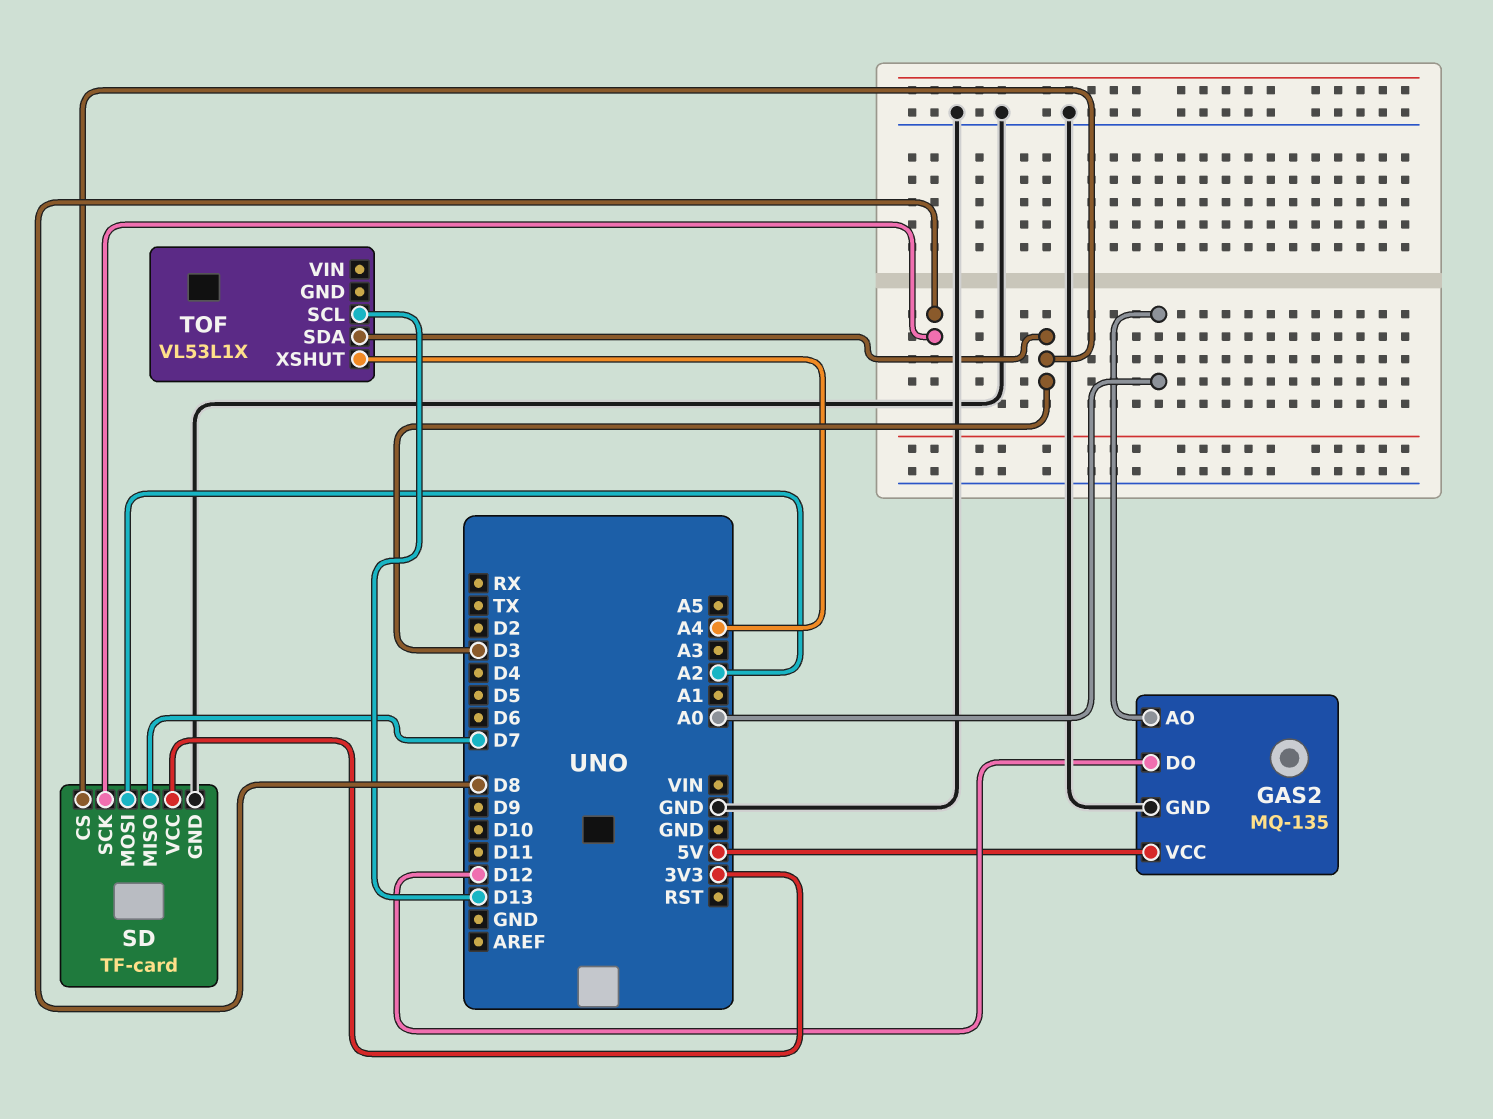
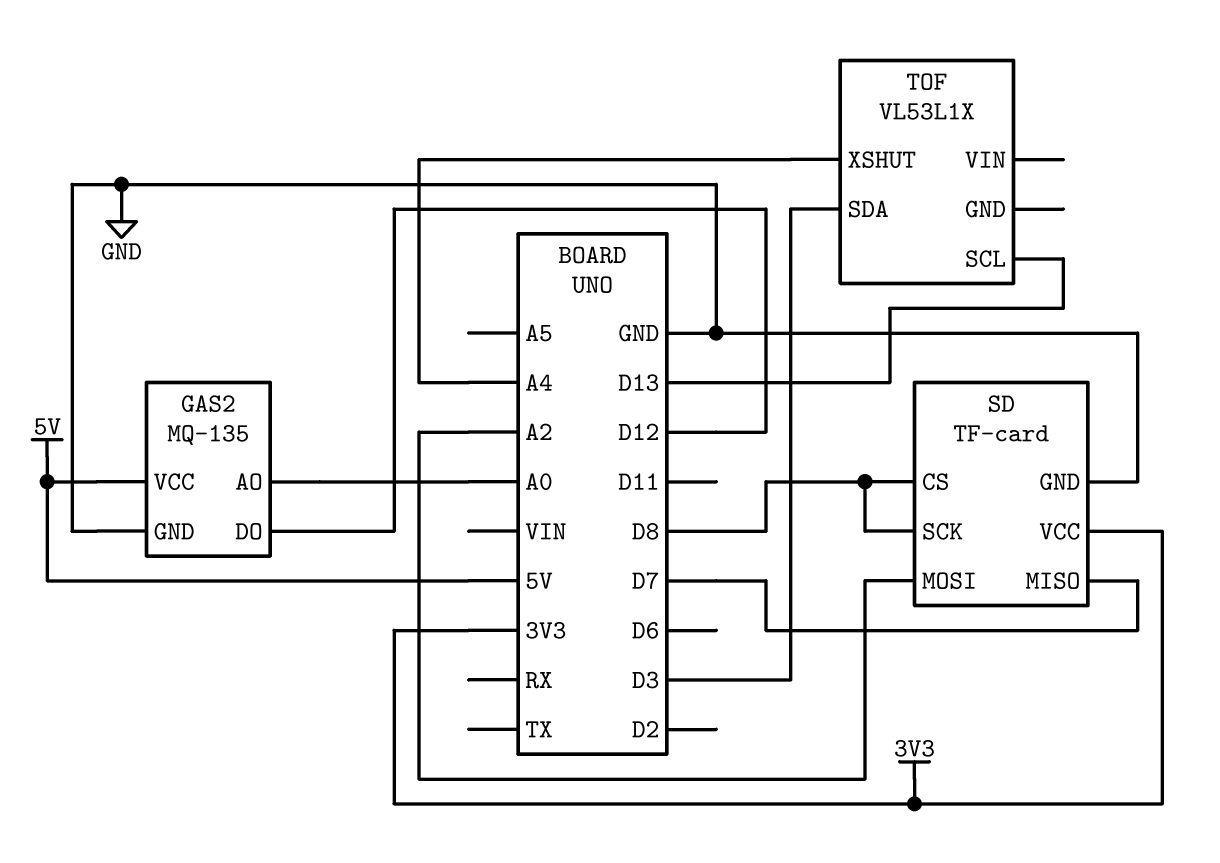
SD pin CS: D3 -> D8

